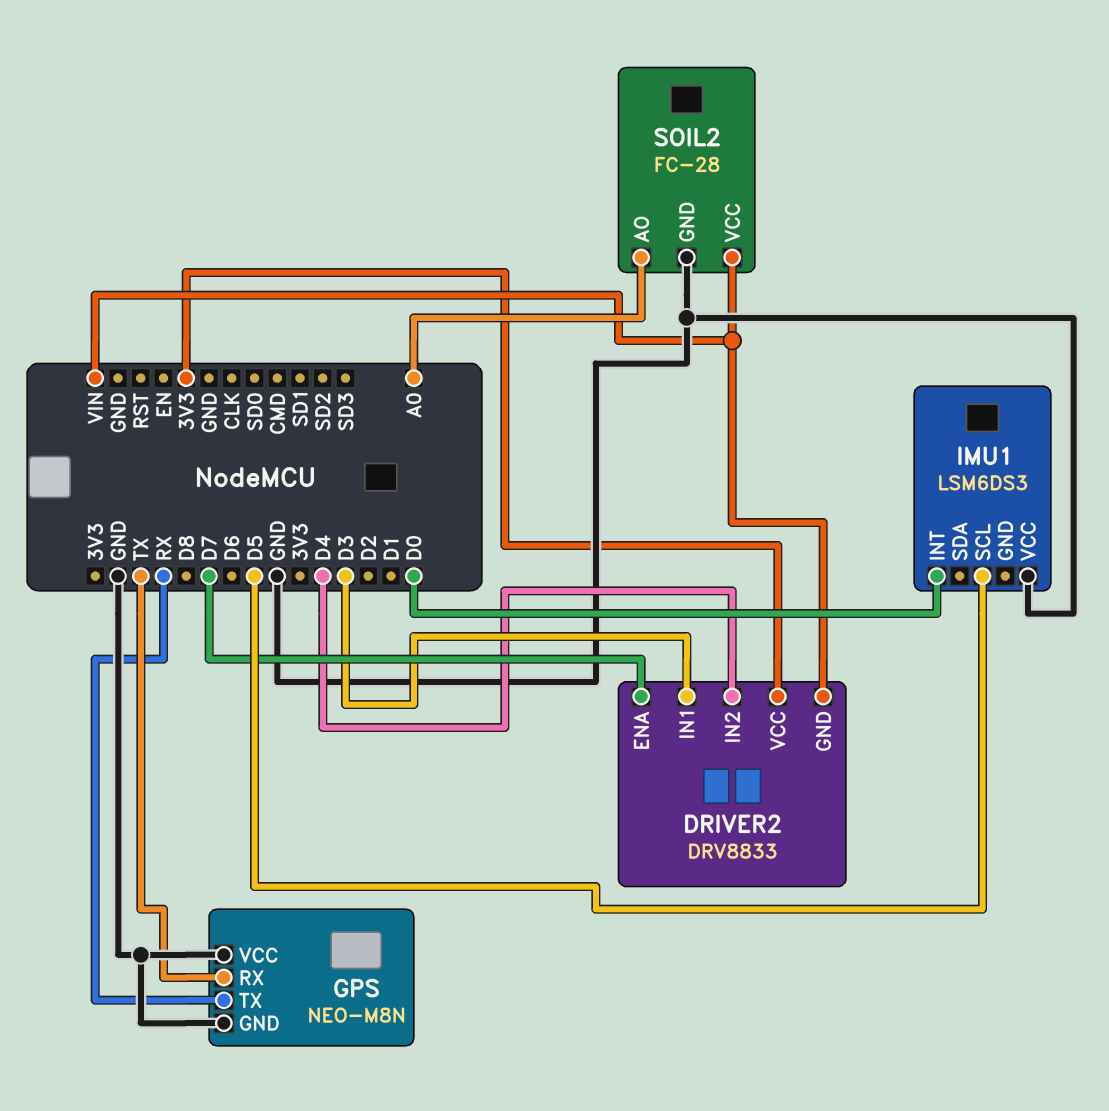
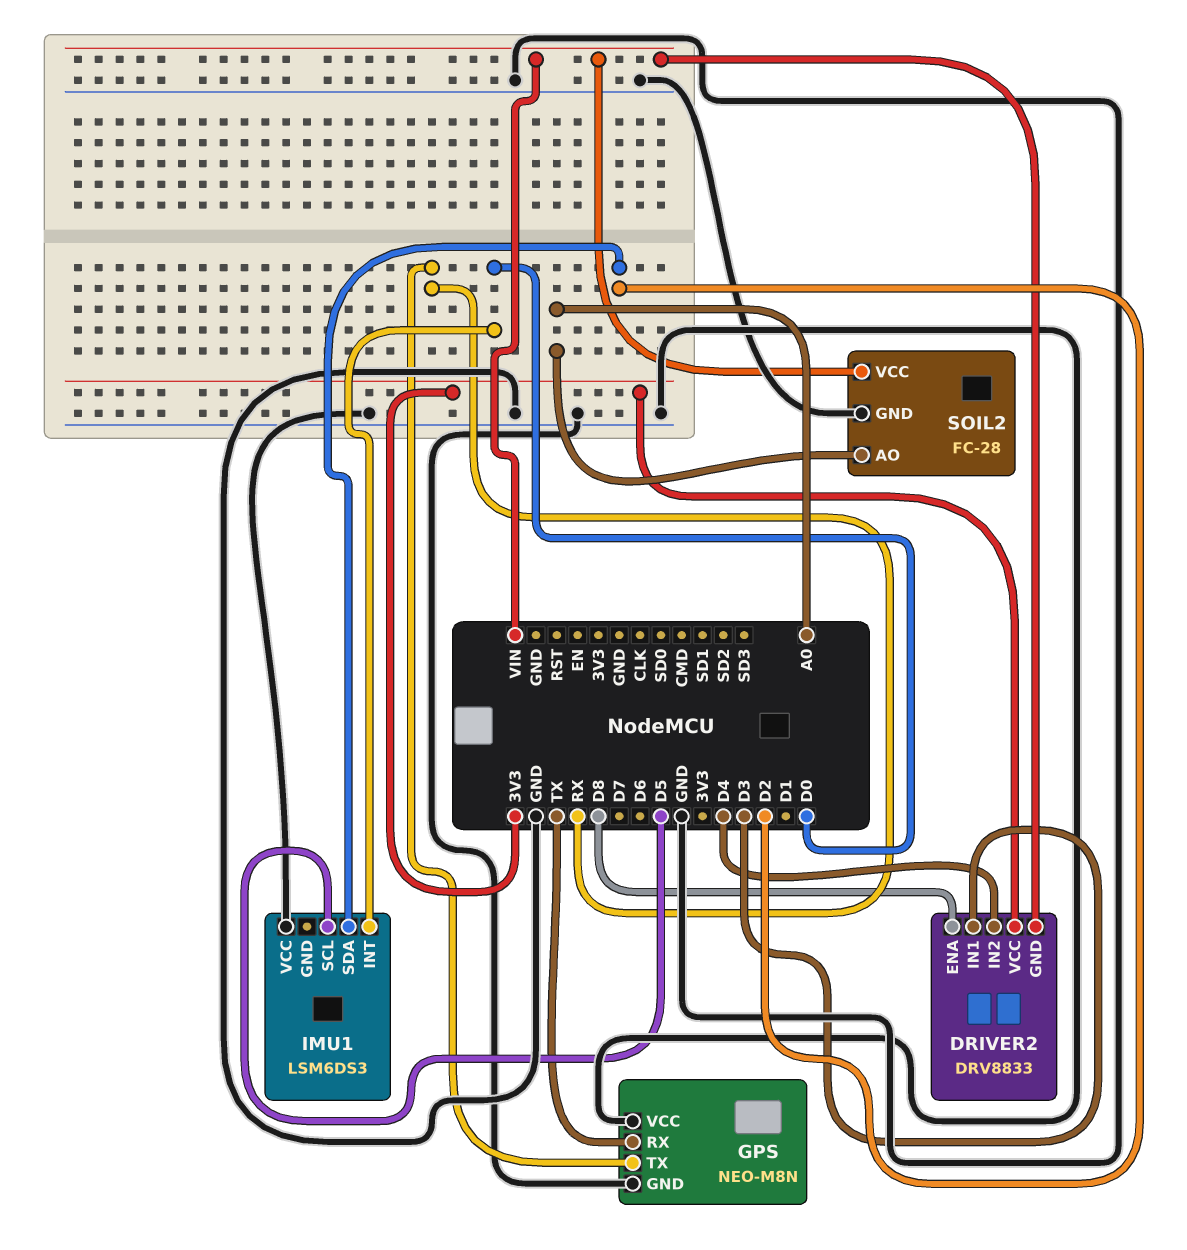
DRIVER2 pin ENA: D7 -> D8
IMU1 pin SDA: none -> D2

